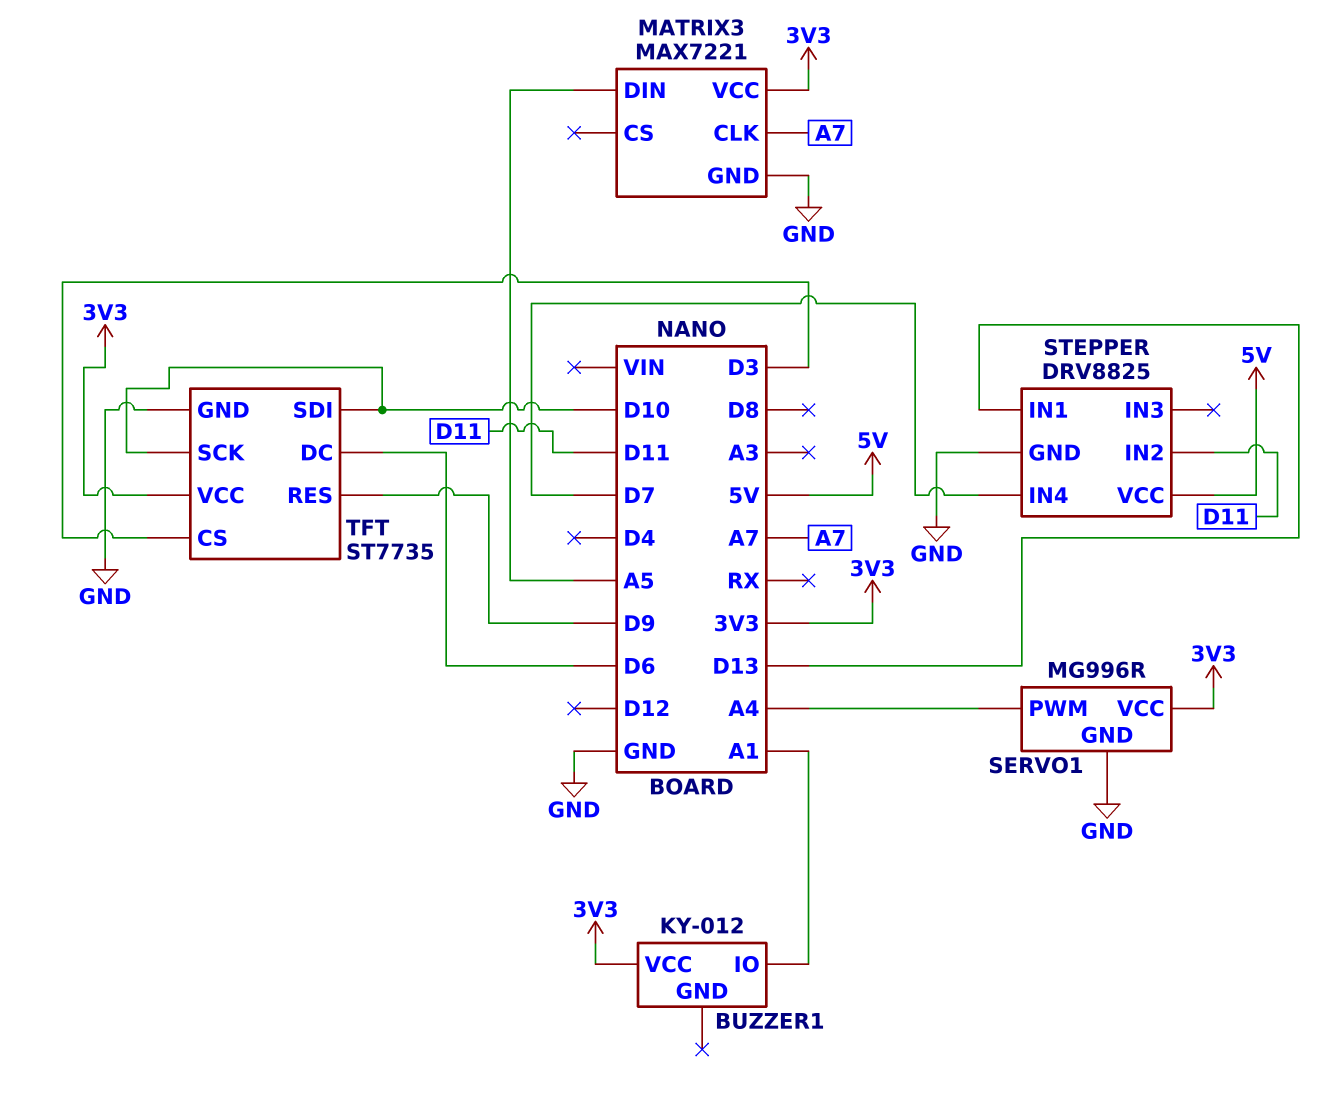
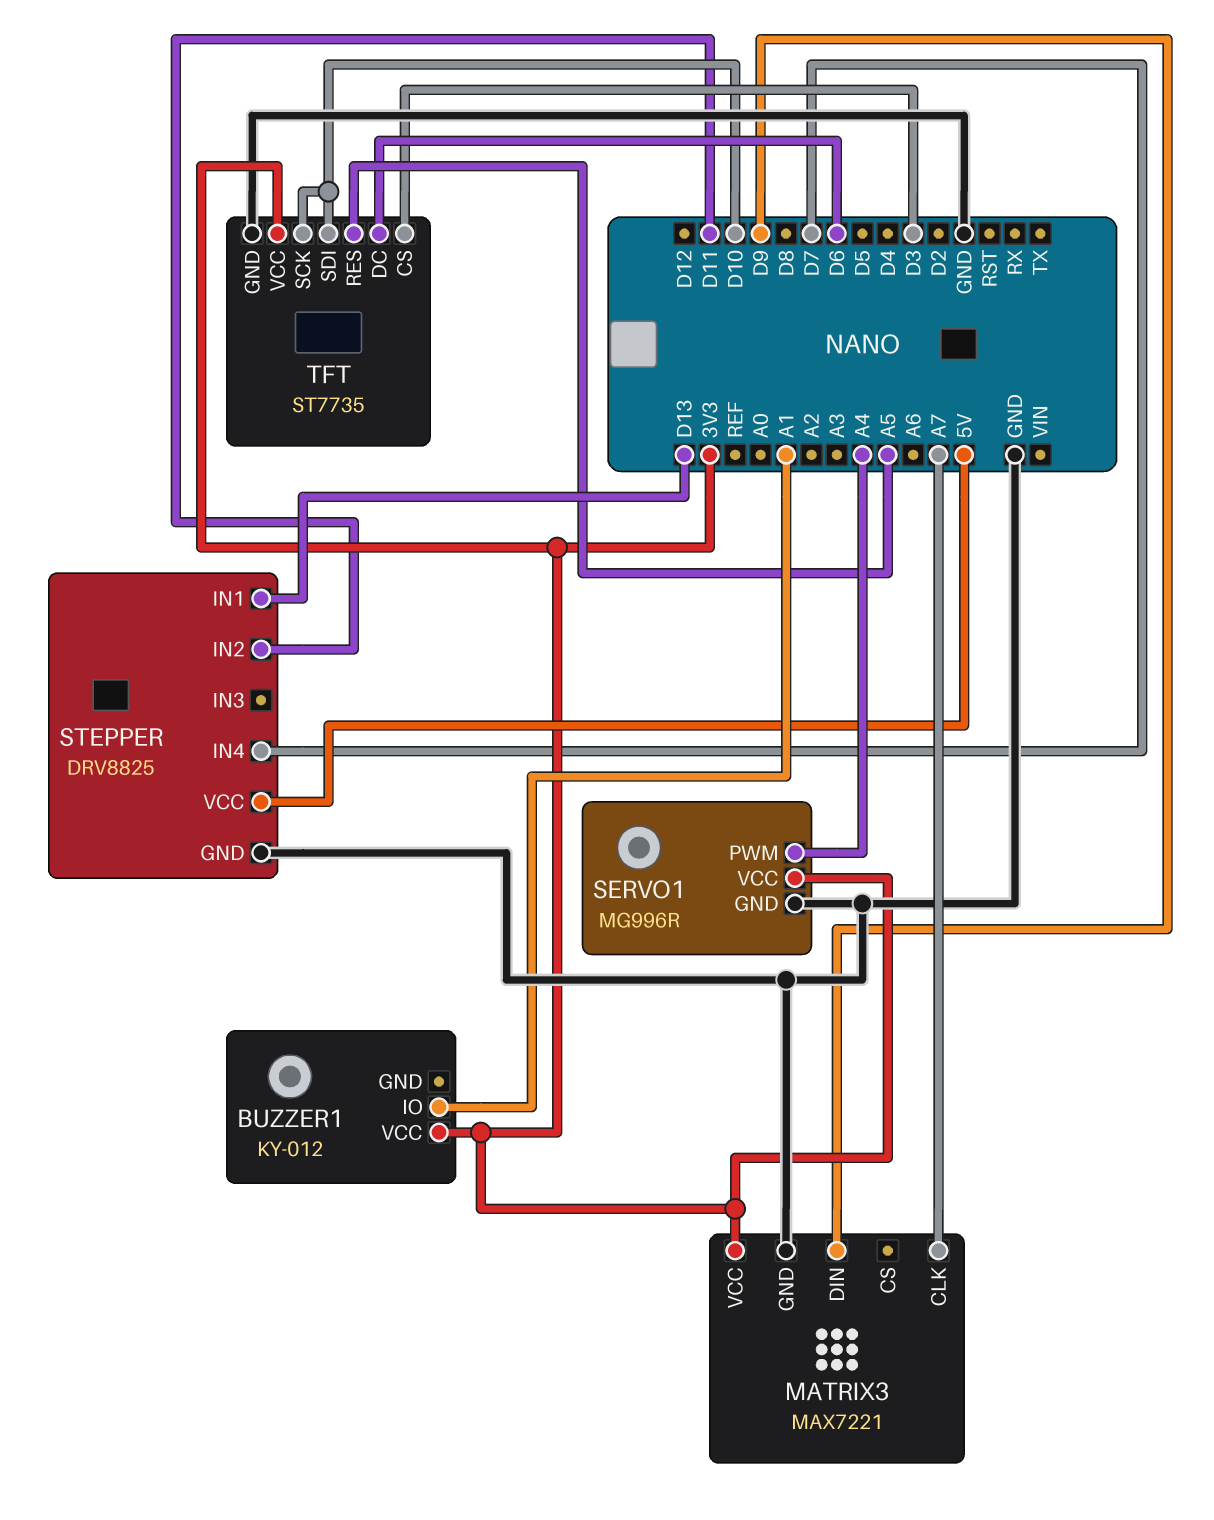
MATRIX3 pin DIN: A5 -> D9
TFT pin RES: D9 -> A5

